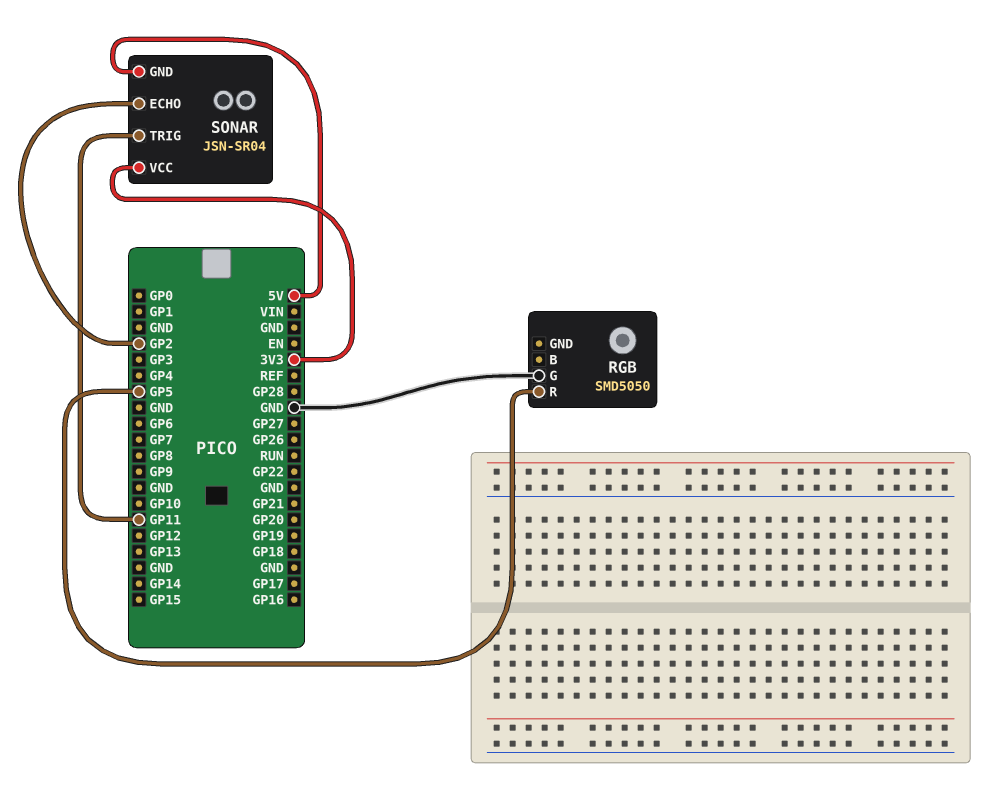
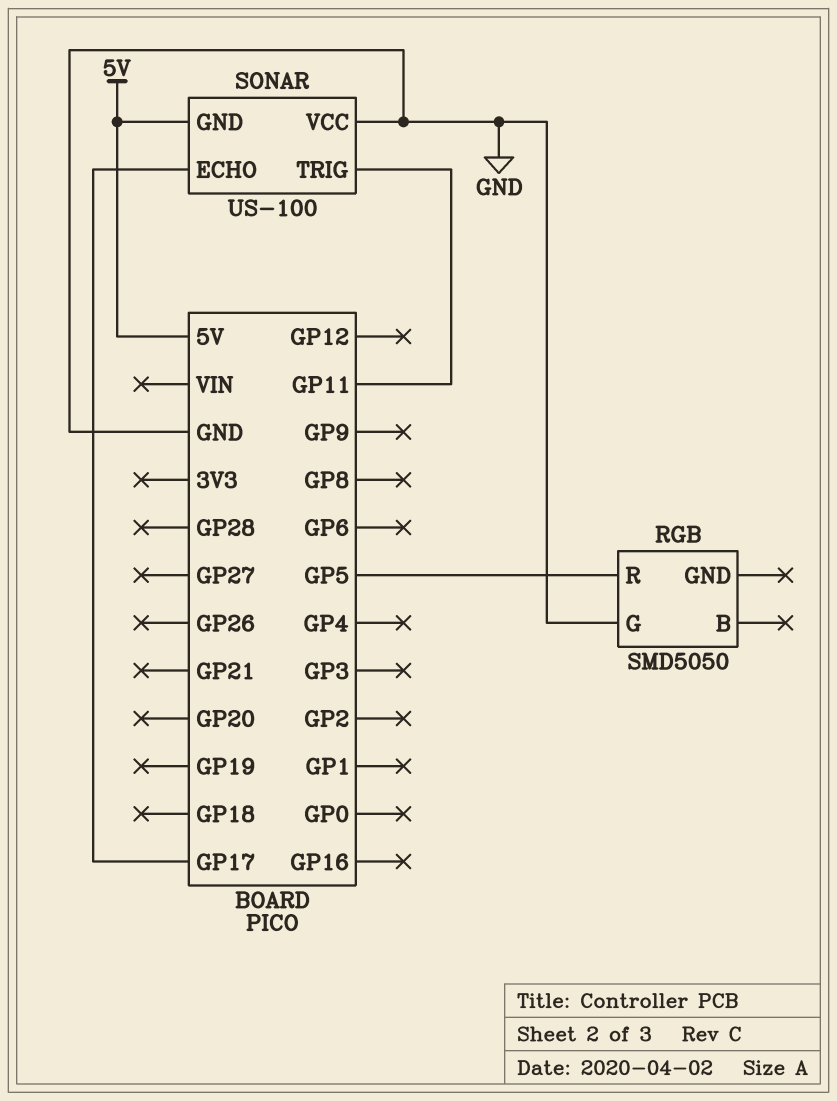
SONAR: JSN-SR04 -> US-100
SONAR pin ECHO: GP2 -> GP17
SONAR pin VCC: 3V3 -> GND

